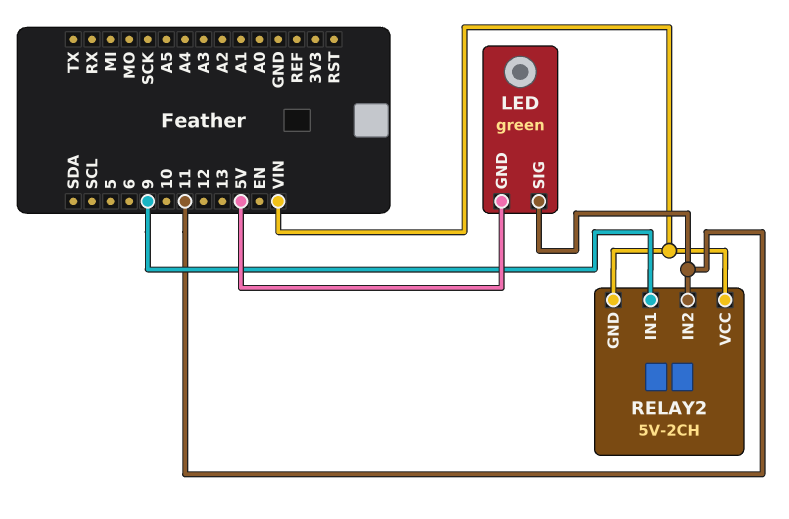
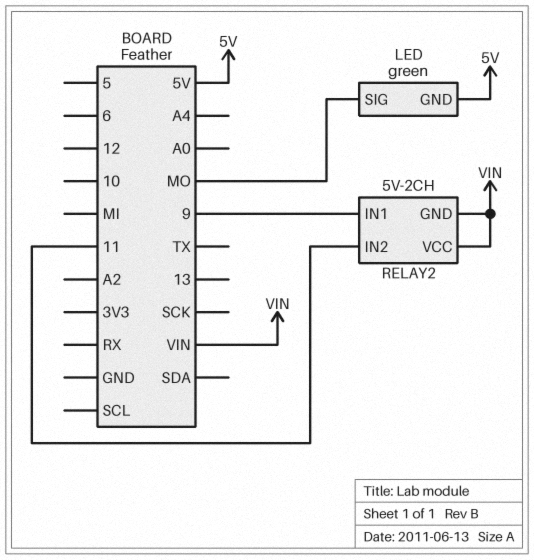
LED pin SIG: 11 -> MO

